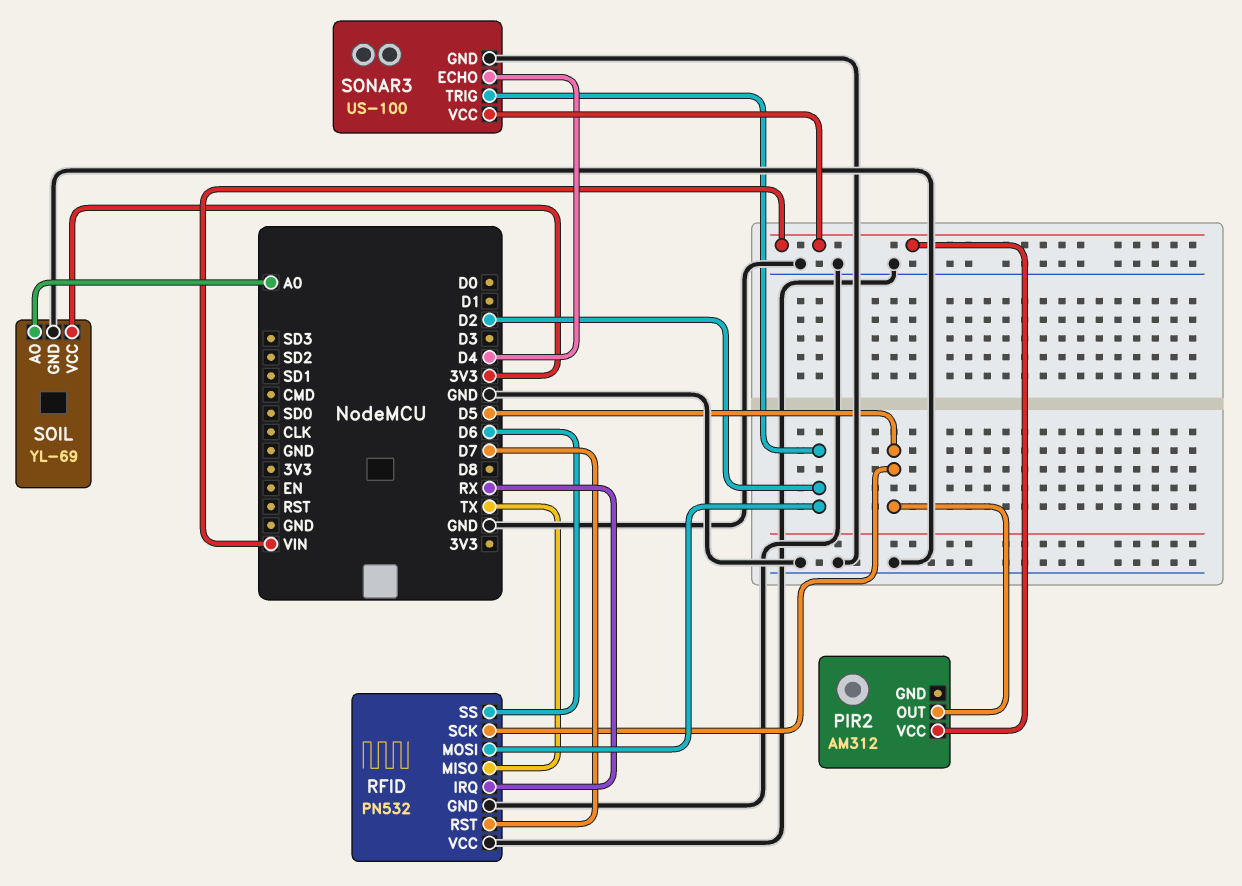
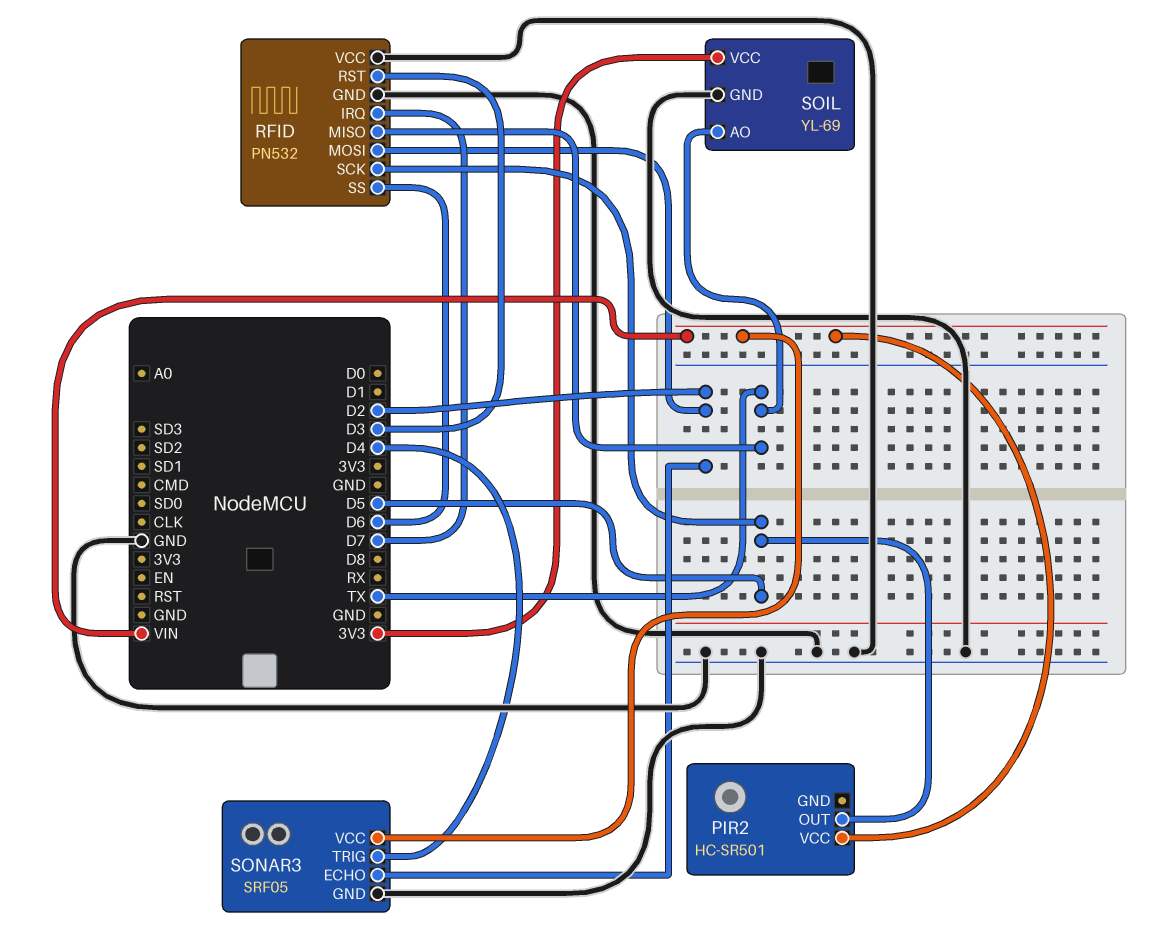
PIR2: AM312 -> HC-SR501
RFID pin IRQ: RX -> D7
RFID pin RST: D7 -> D3
SOIL pin AO: A0 -> TX
SONAR3: US-100 -> SRF05
SONAR3 pin ECHO: D4 -> D2
SONAR3 pin TRIG: D2 -> D4

